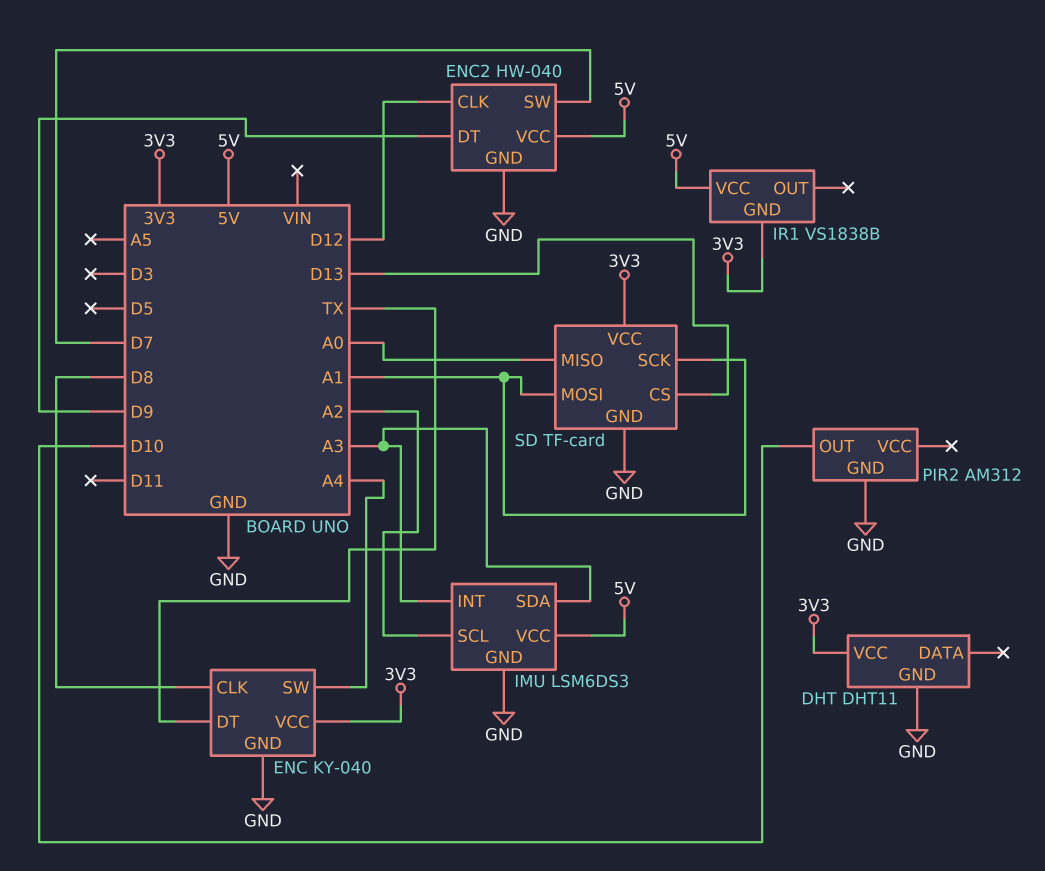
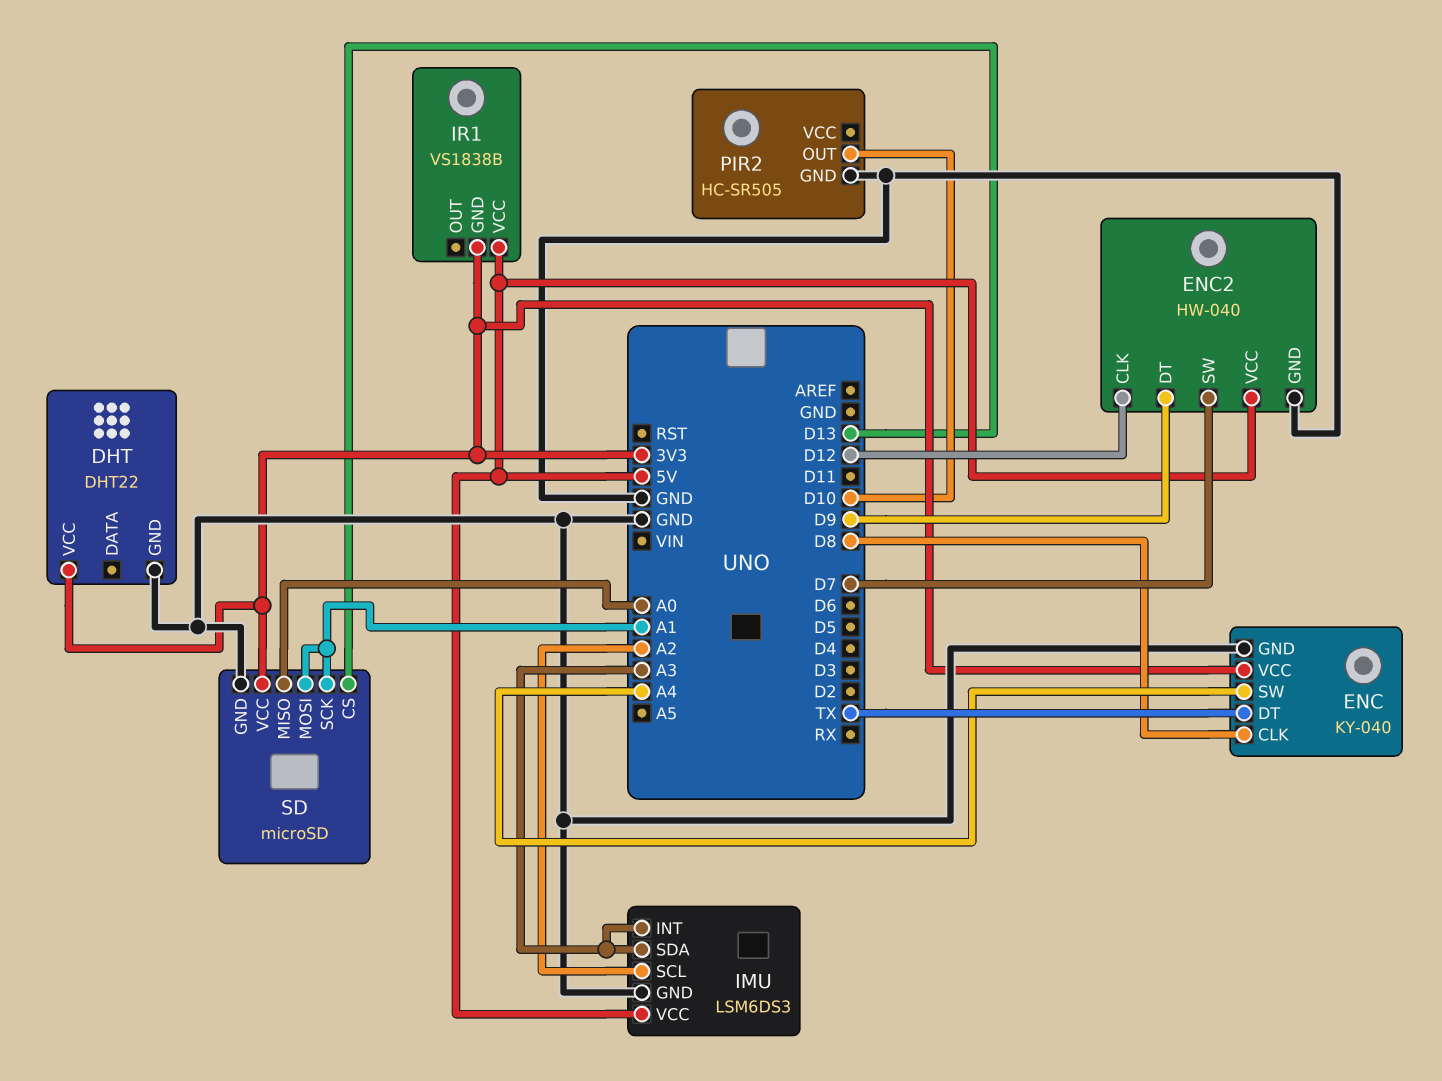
DHT: DHT11 -> DHT22
PIR2: AM312 -> HC-SR505
SD: TF-card -> microSD

